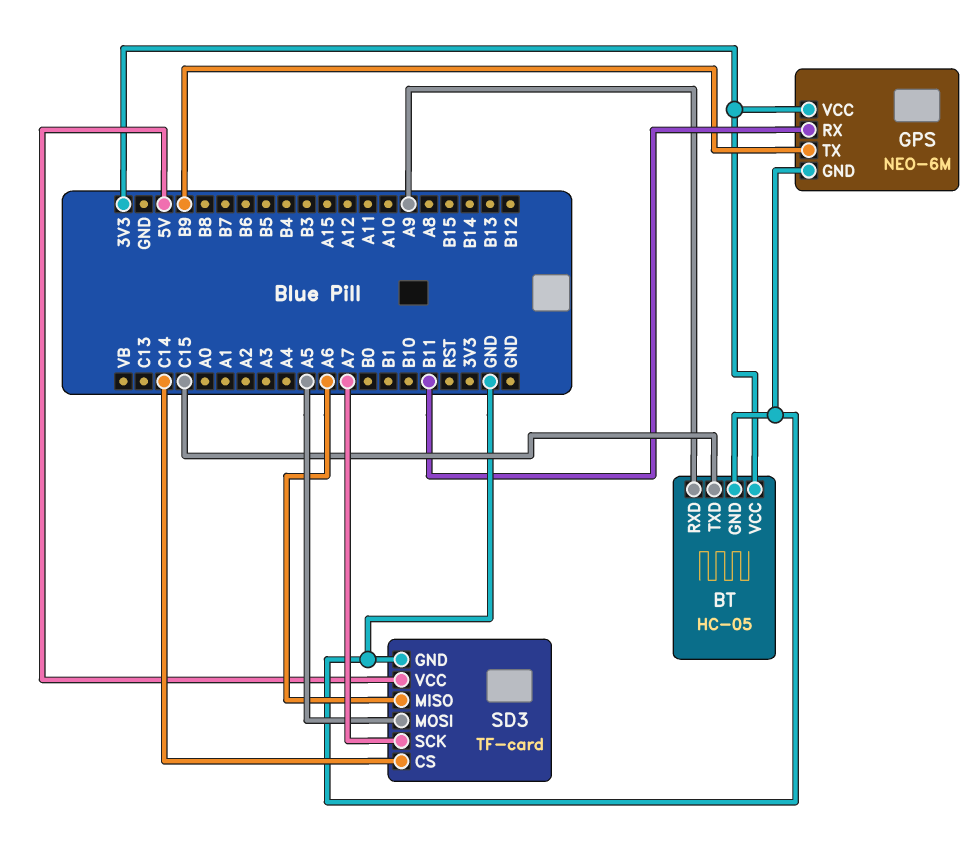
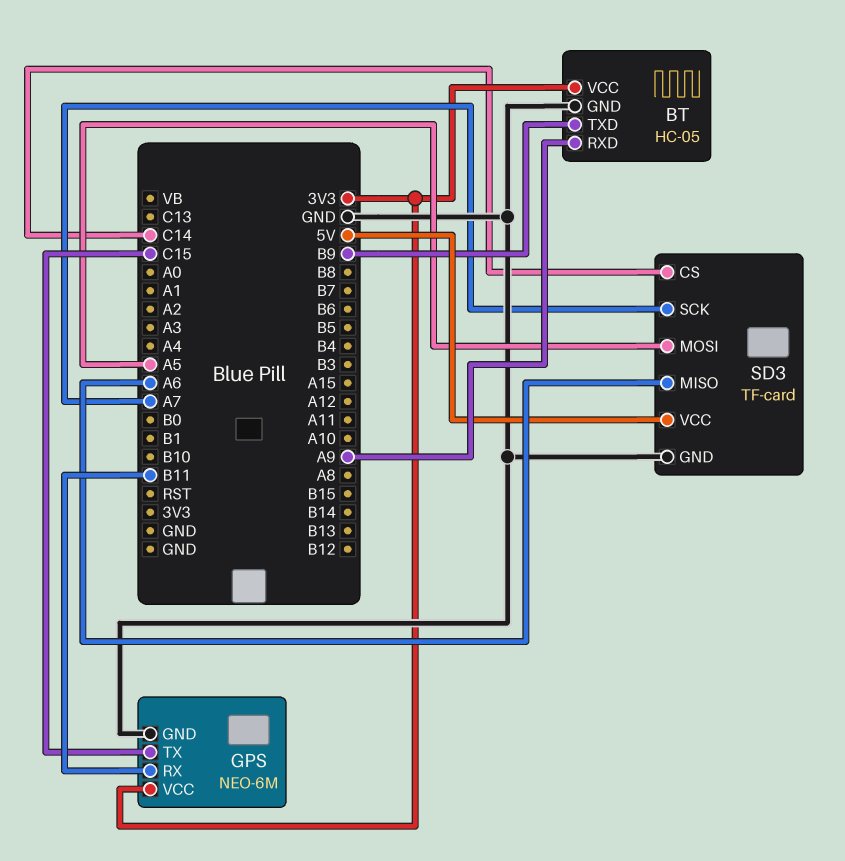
BT pin TXD: C15 -> B9
GPS pin TX: B9 -> C15

